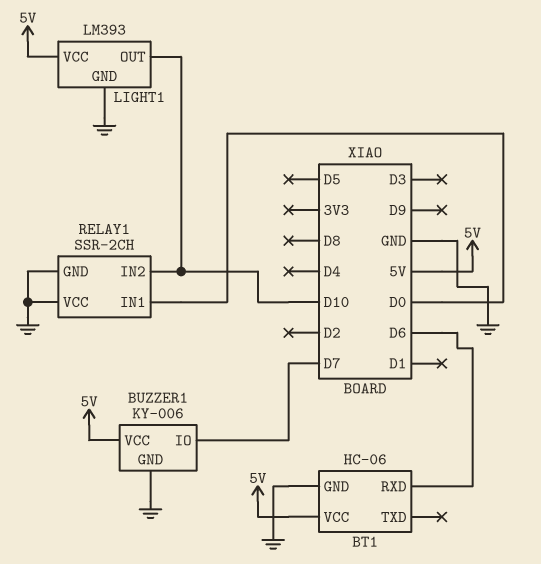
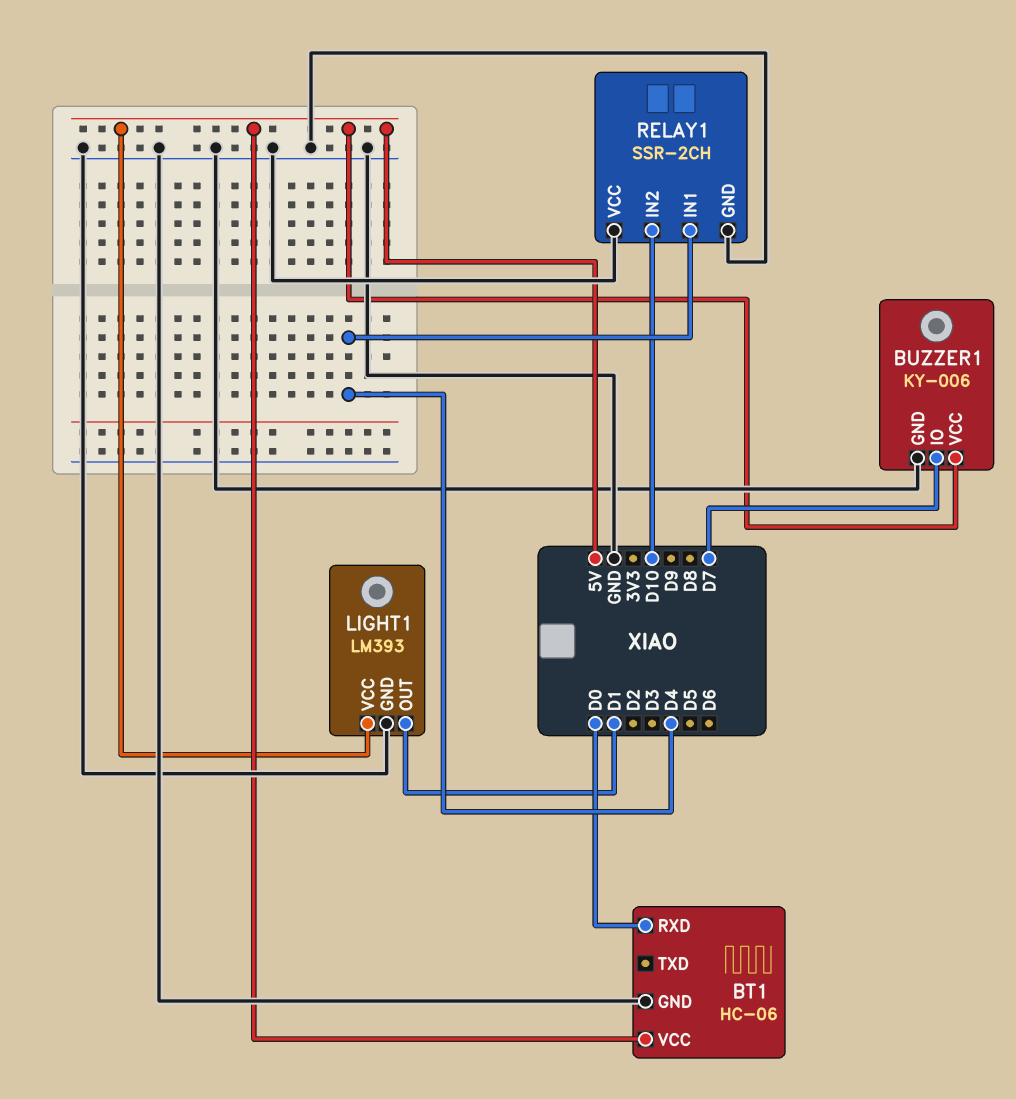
BT1 pin RXD: D6 -> D0
LIGHT1 pin OUT: D10 -> D1
RELAY1 pin IN1: D0 -> D4

